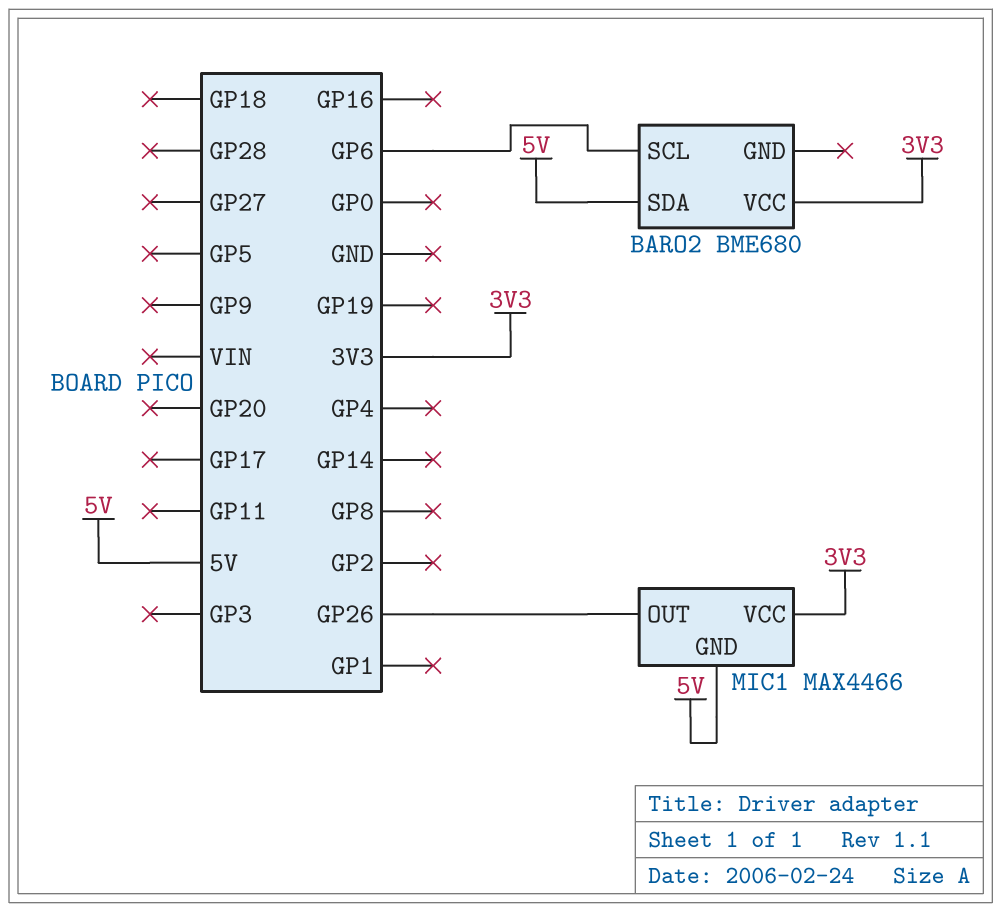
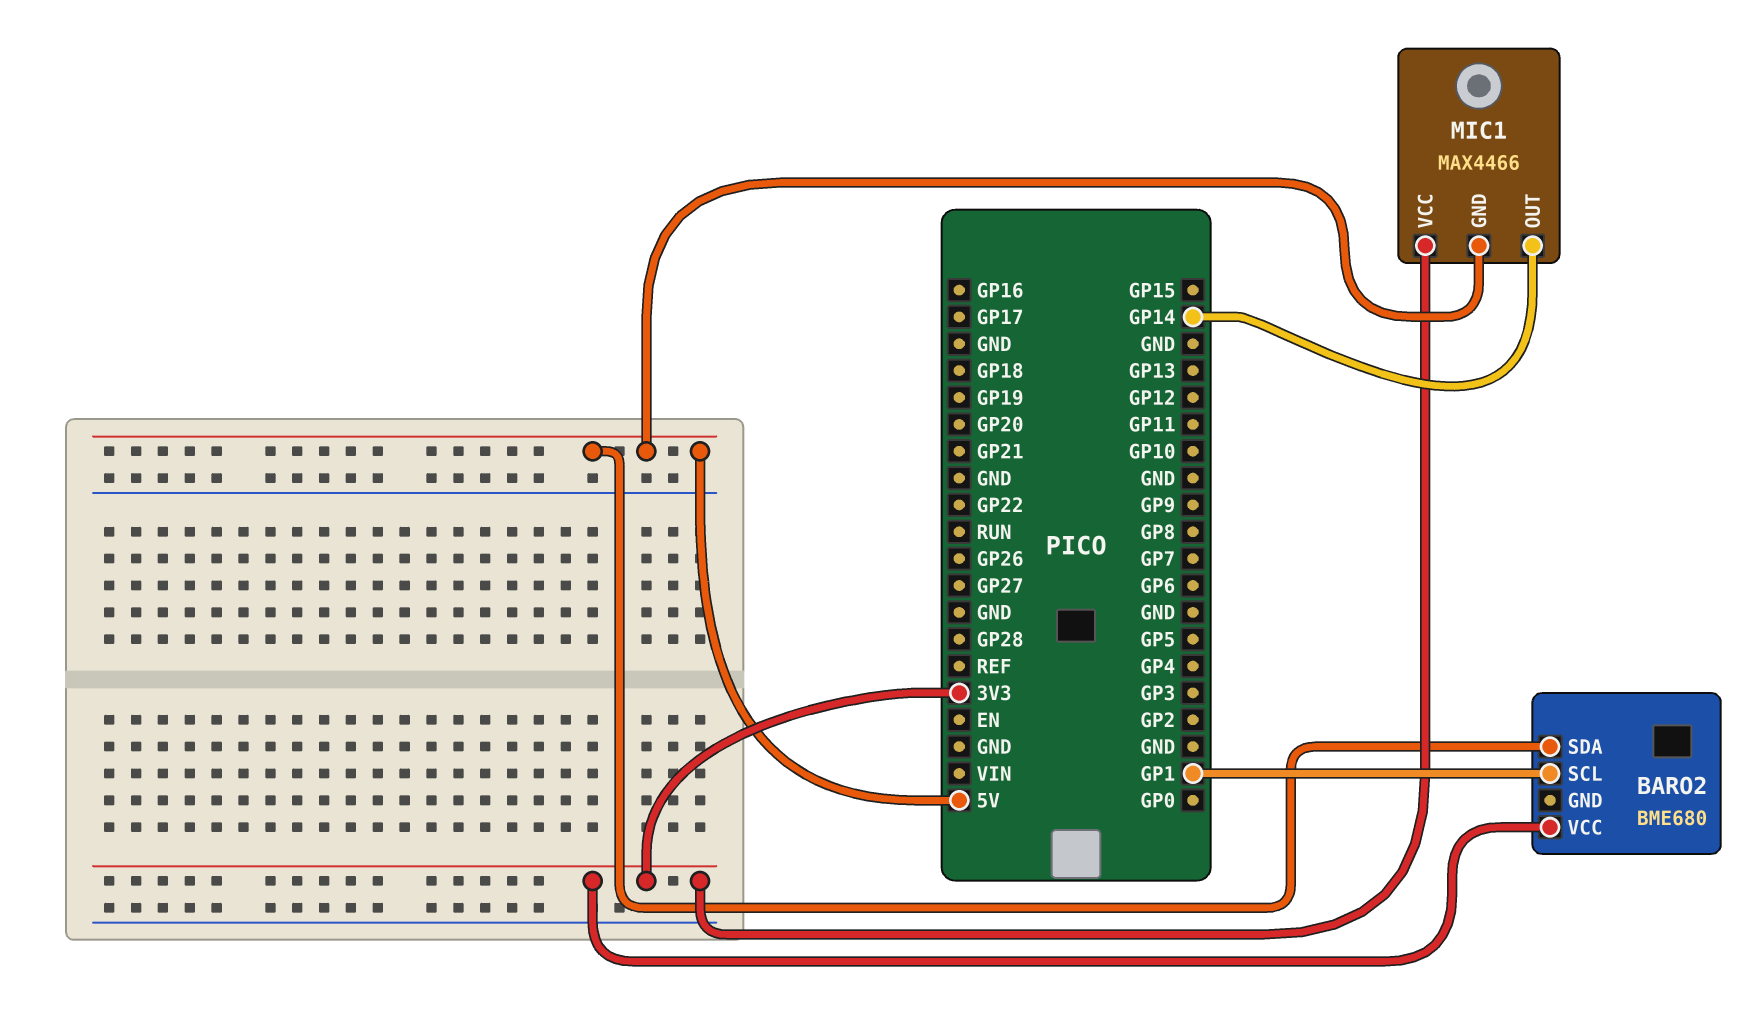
BARO2 pin SCL: GP6 -> GP1
MIC1 pin OUT: GP26 -> GP14

